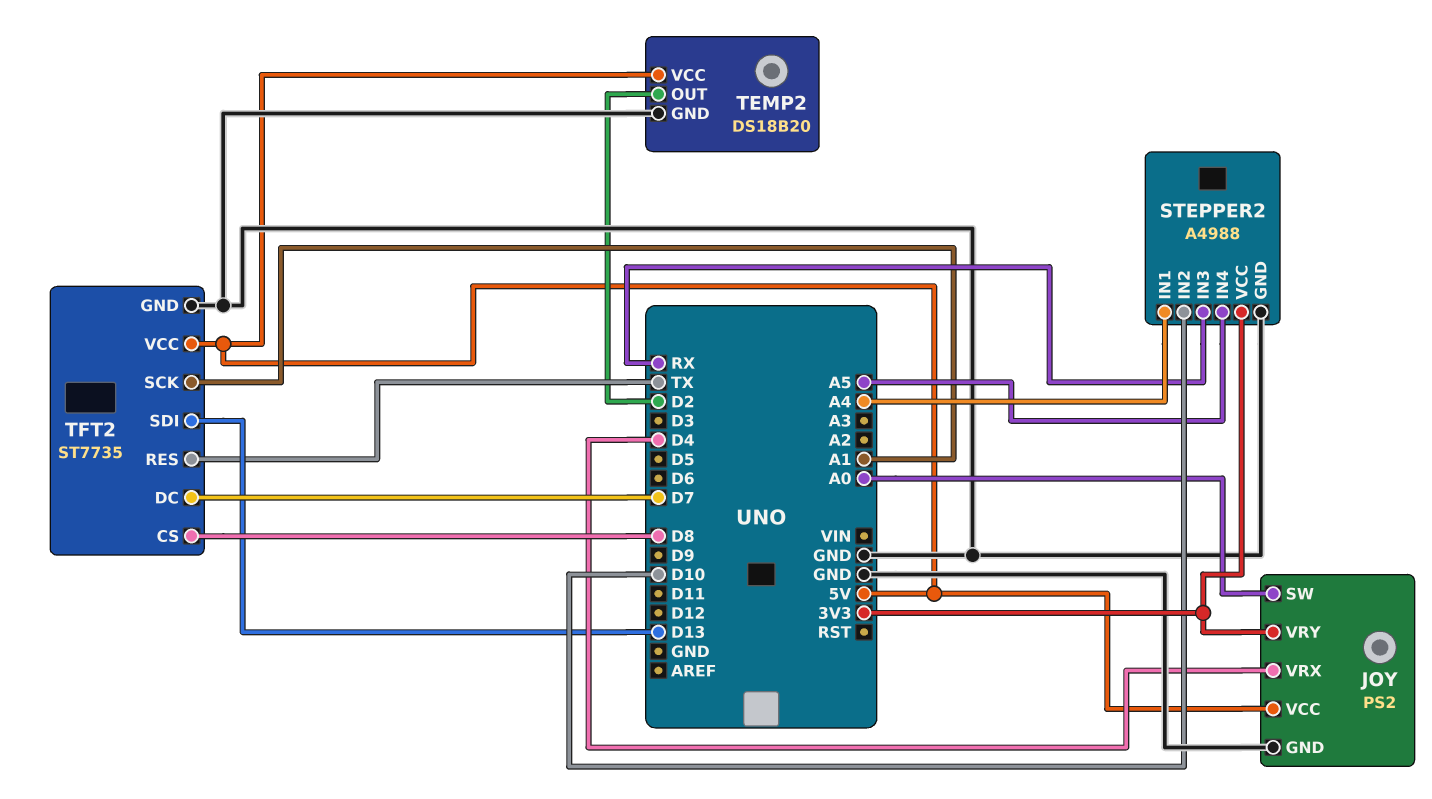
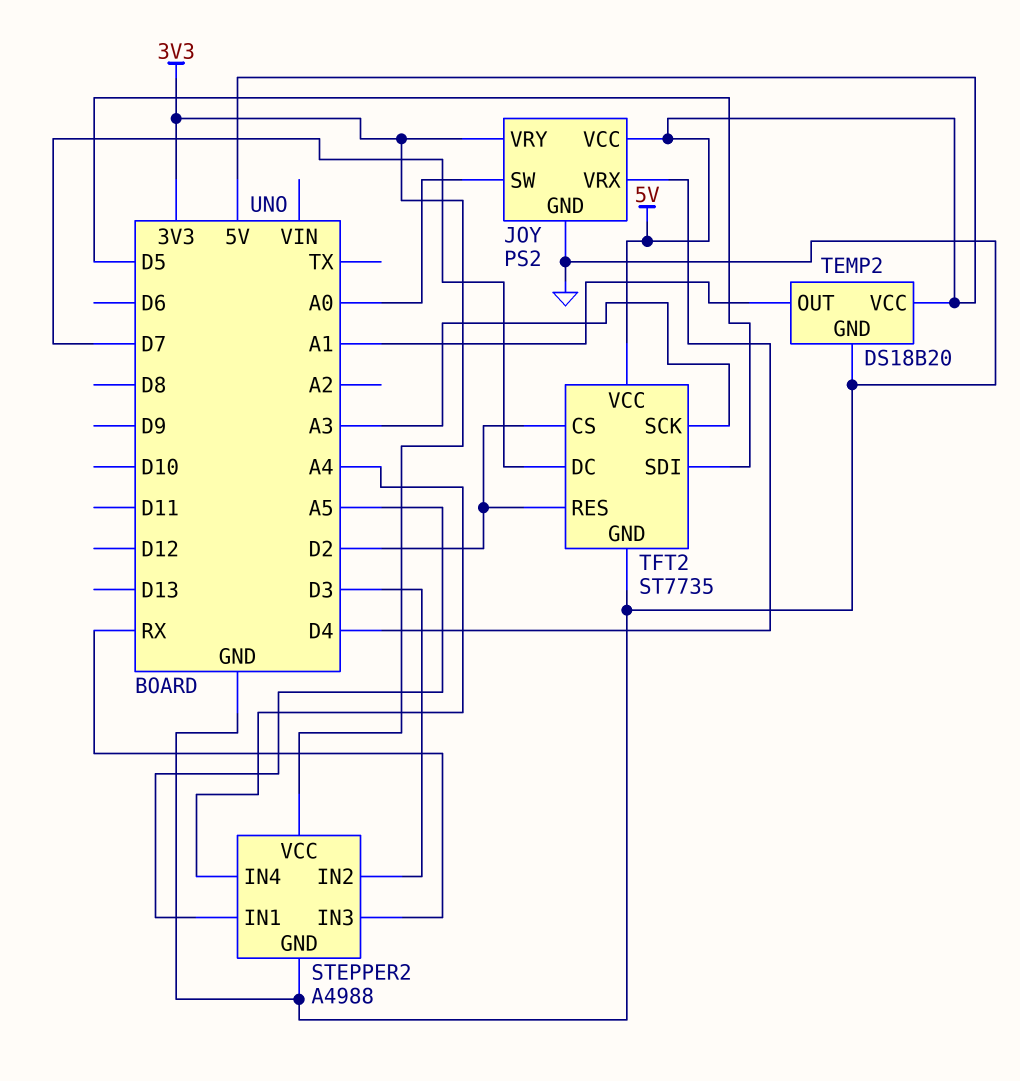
STEPPER2 pin IN1: A4 -> A5
STEPPER2 pin IN2: D10 -> D3
STEPPER2 pin IN4: A5 -> A4
TEMP2 pin OUT: D2 -> A1
TFT2 pin CS: D8 -> D2
TFT2 pin RES: TX -> D2
TFT2 pin SCK: A1 -> A3
TFT2 pin SDI: D13 -> D5

